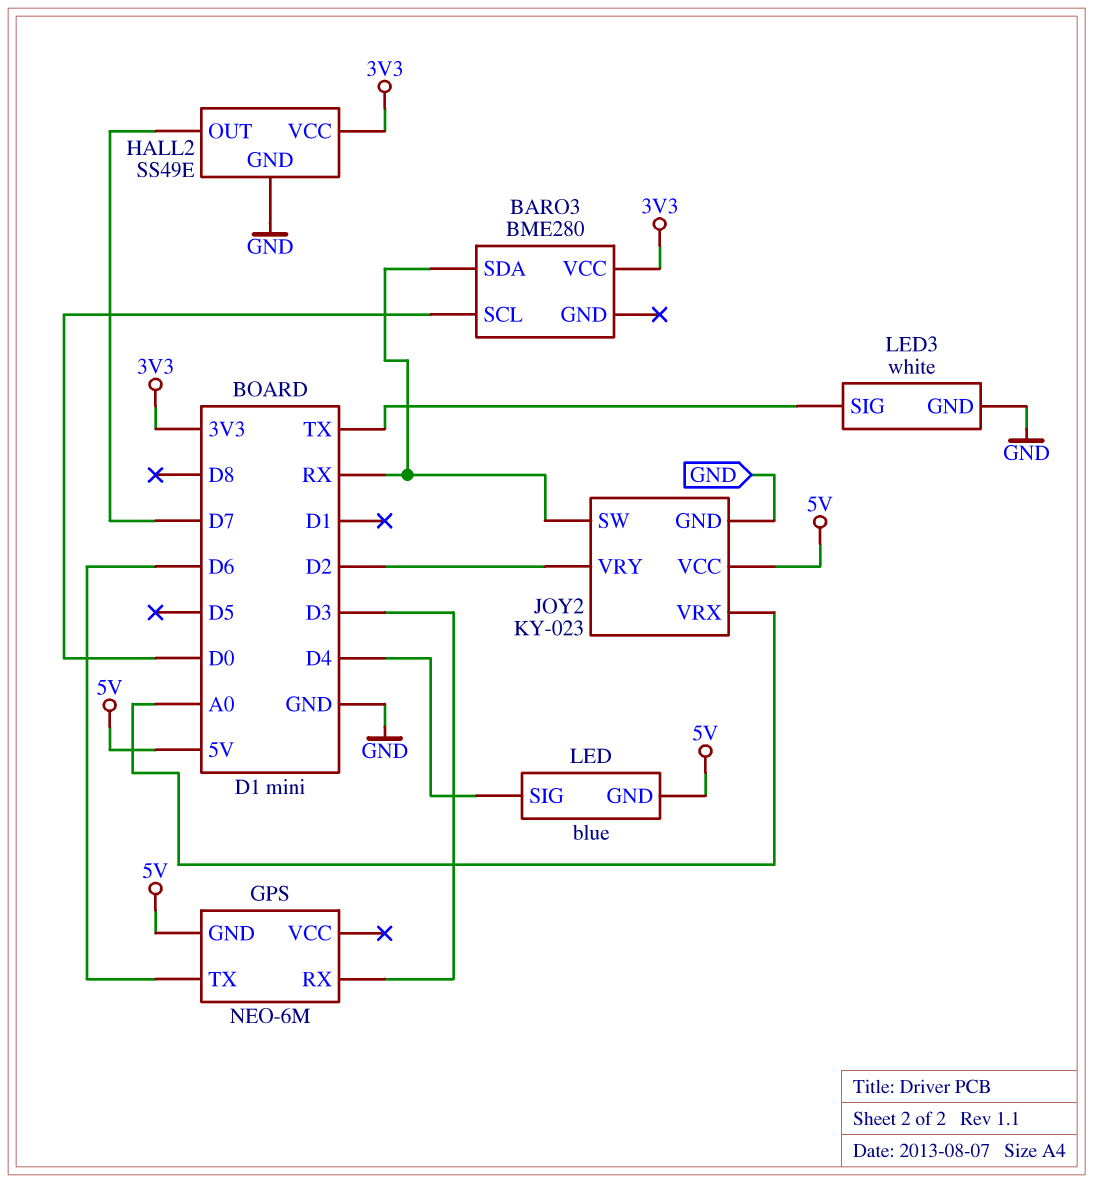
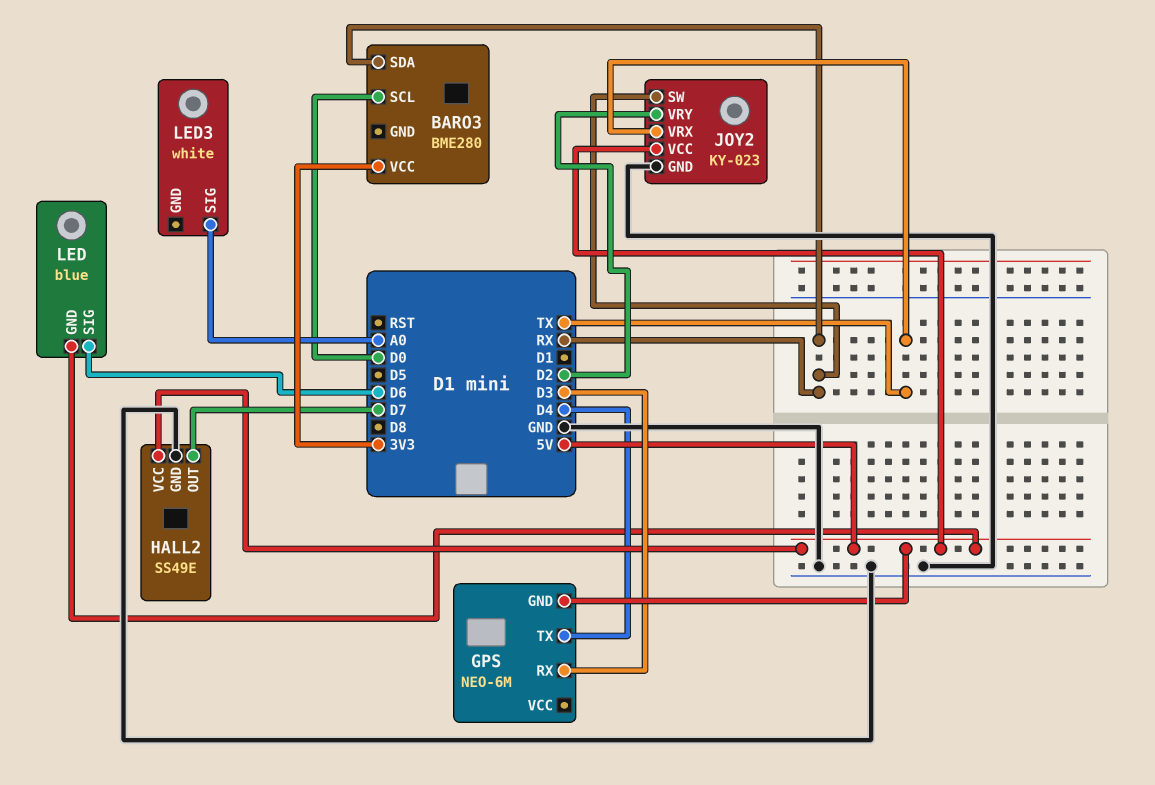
GPS pin TX: D6 -> D4
HALL2 pin VCC: 3V3 -> 5V
JOY2 pin VRX: A0 -> TX
LED pin SIG: D4 -> D6
LED3 pin GND: GND -> none
LED3 pin SIG: TX -> A0

